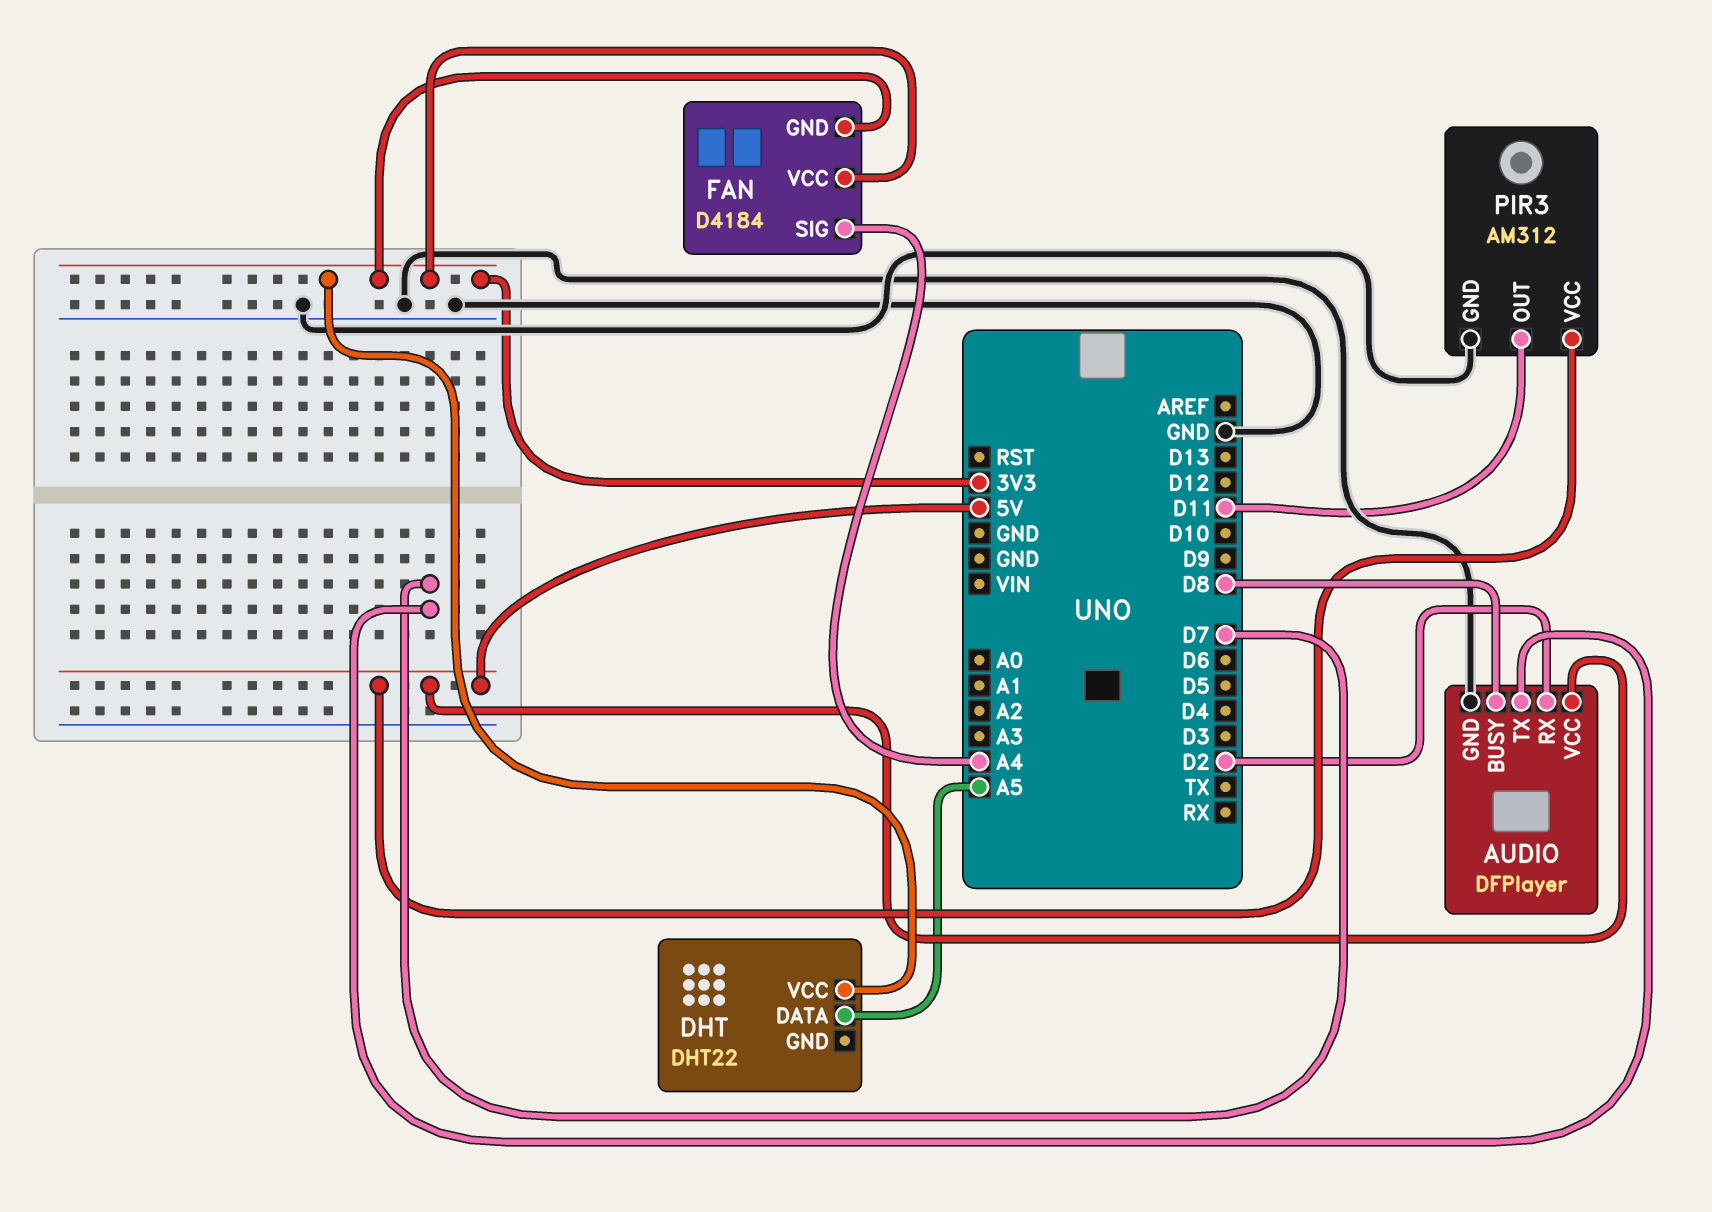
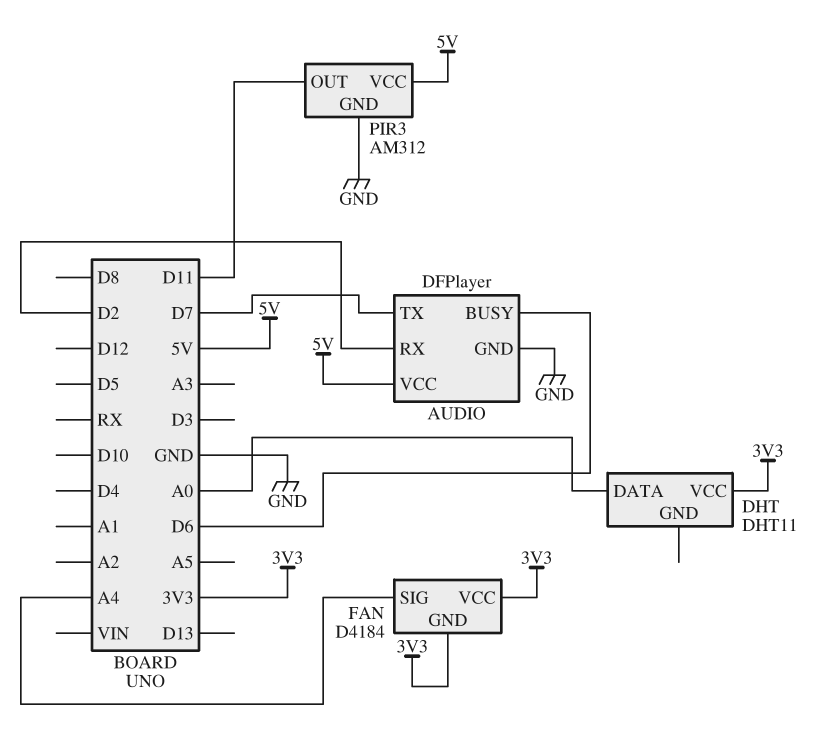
AUDIO pin BUSY: D8 -> D6
DHT: DHT22 -> DHT11
DHT pin DATA: A5 -> A0

